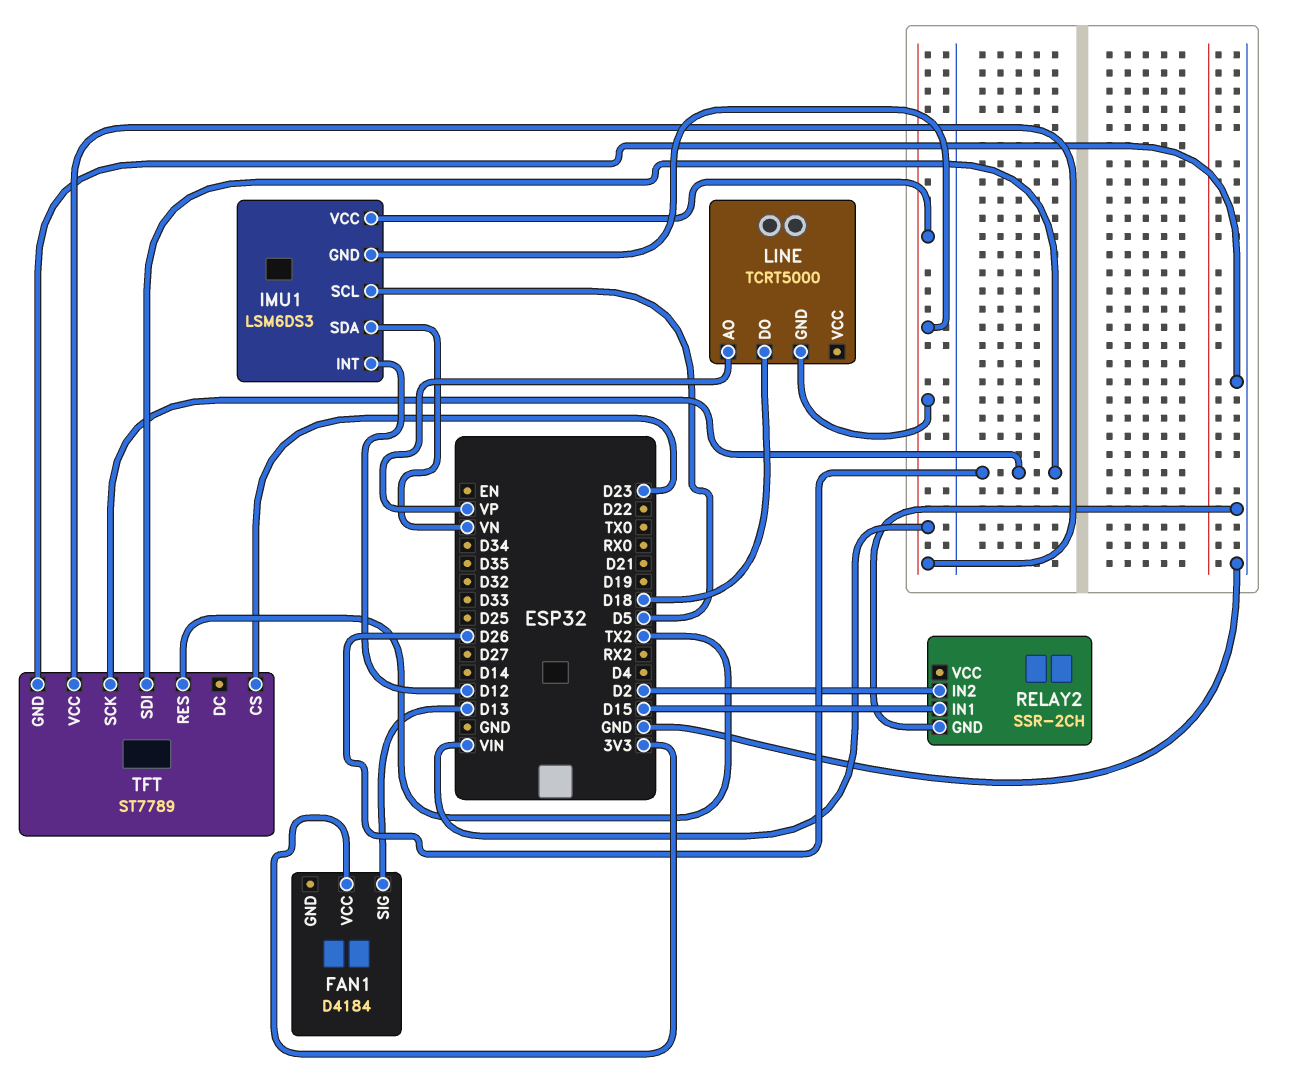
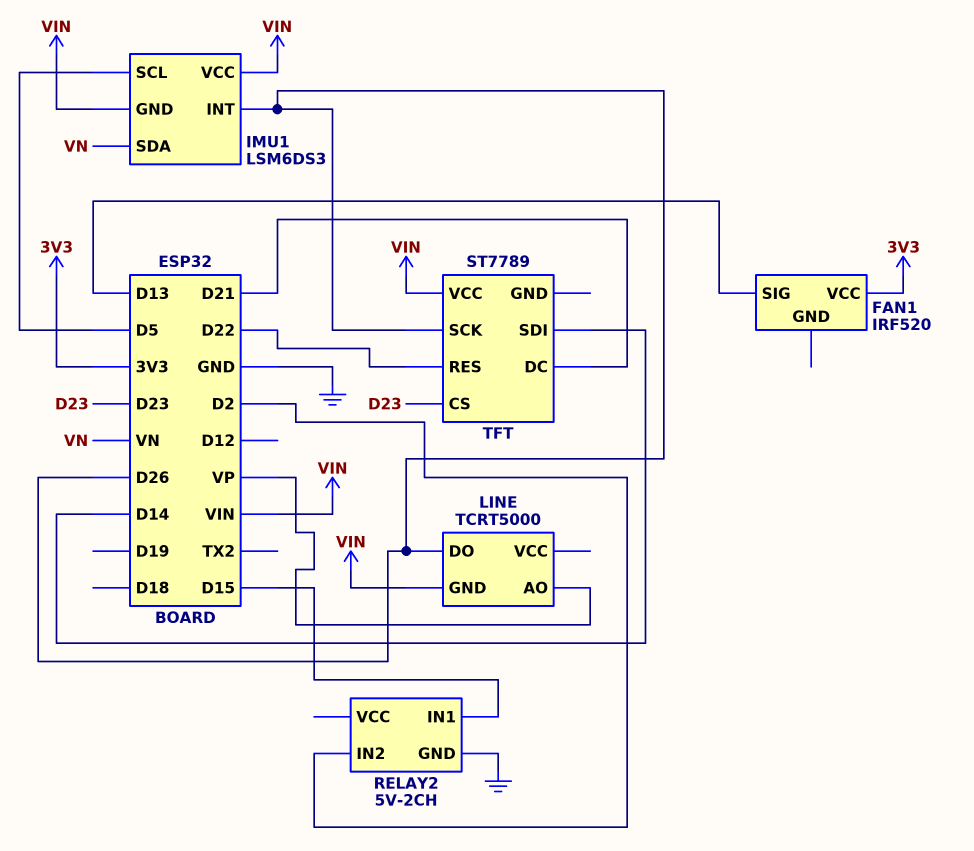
FAN1: D4184 -> IRF520
IMU1 pin INT: D12 -> D26
LINE pin DO: D18 -> D26
RELAY2: SSR-2CH -> 5V-2CH
TFT pin DC: none -> D21
TFT pin GND: GND -> none
TFT pin RES: TX2 -> D22
TFT pin SDI: D26 -> D14

